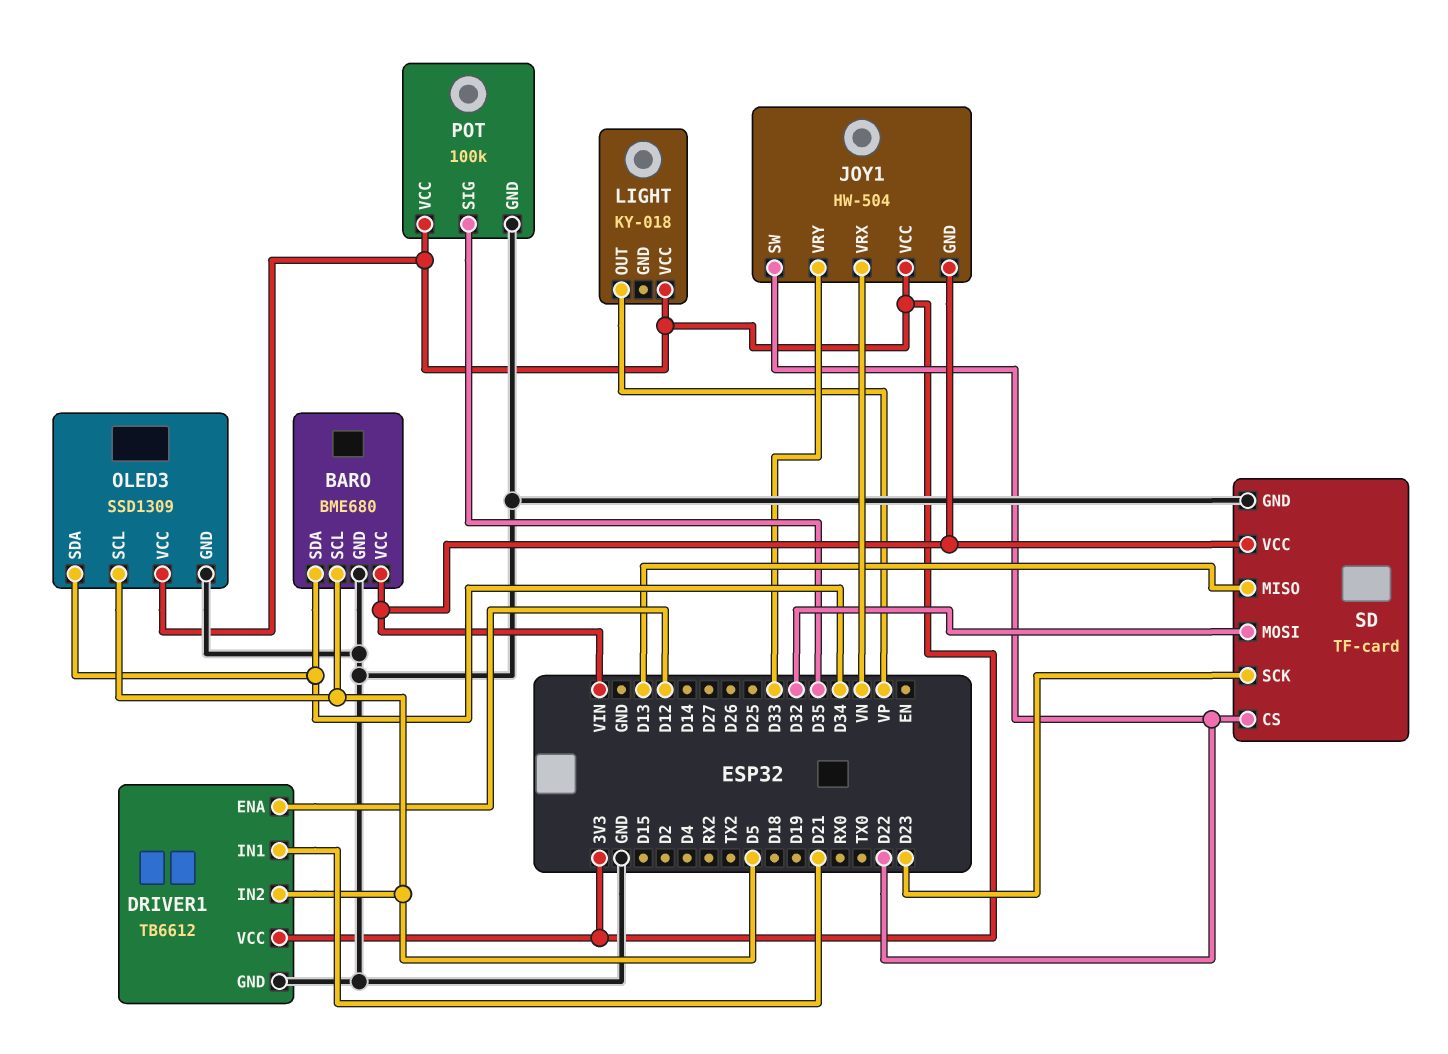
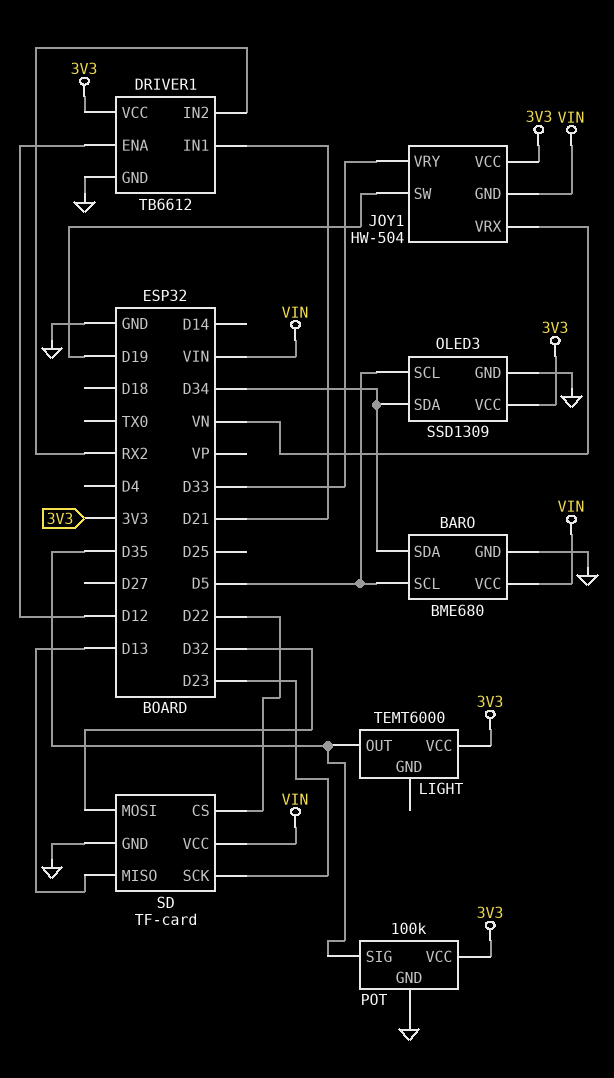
DRIVER1 pin IN2: D5 -> RX2
JOY1 pin SW: D22 -> D19
LIGHT: KY-018 -> TEMT6000
LIGHT pin OUT: VP -> D35

